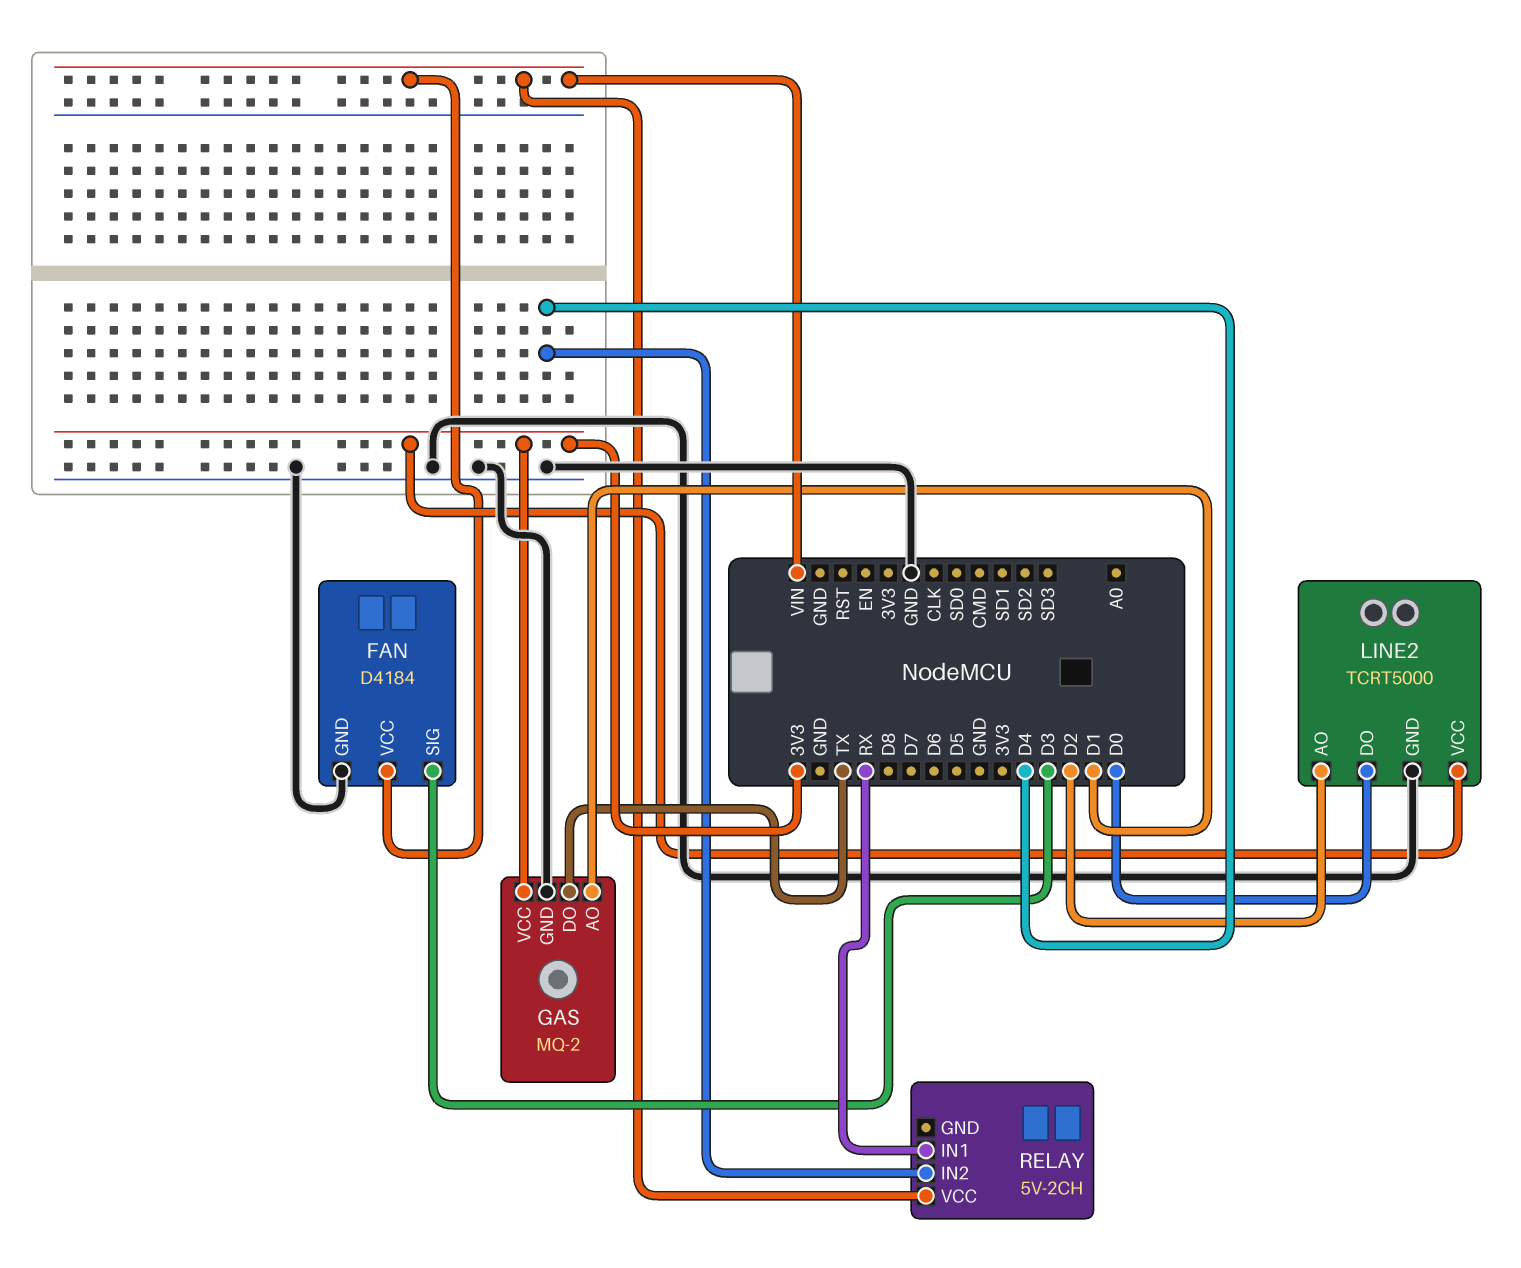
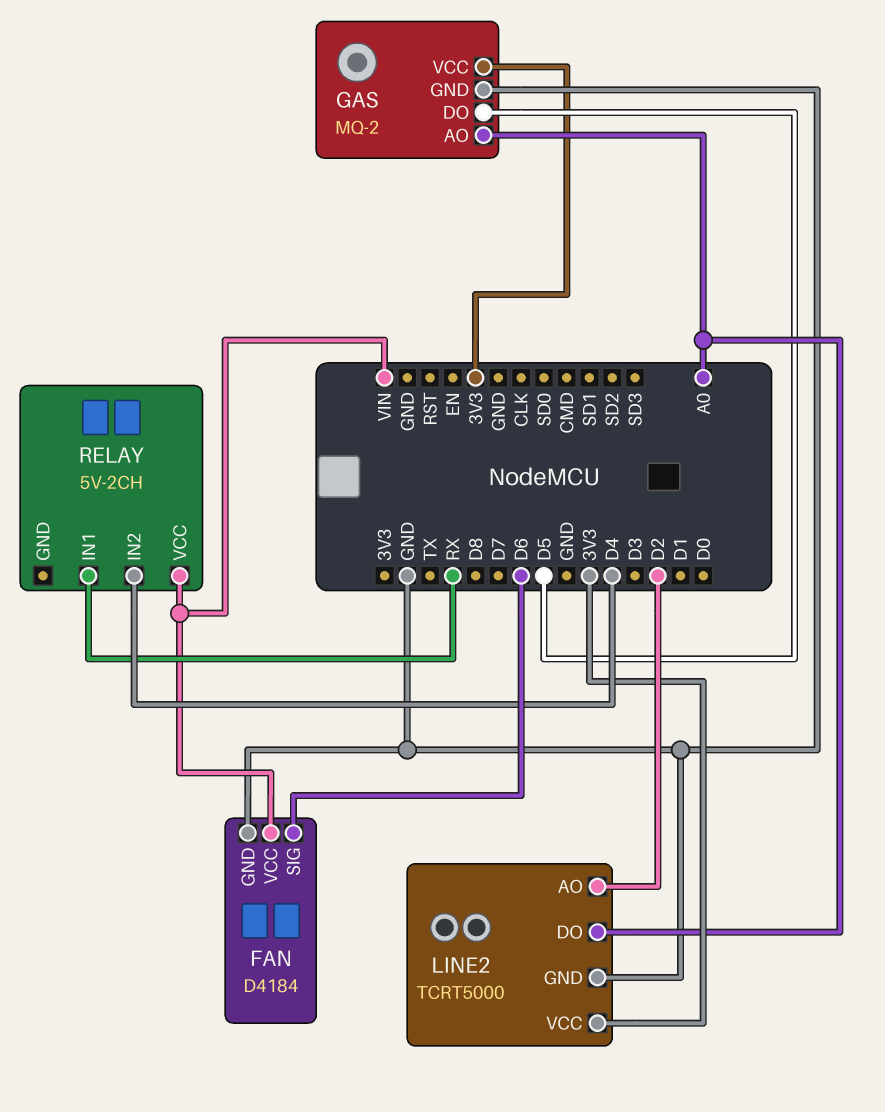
FAN pin SIG: D3 -> D6
GAS pin AO: D1 -> A0
GAS pin DO: TX -> D5
LINE2 pin DO: D0 -> A0

